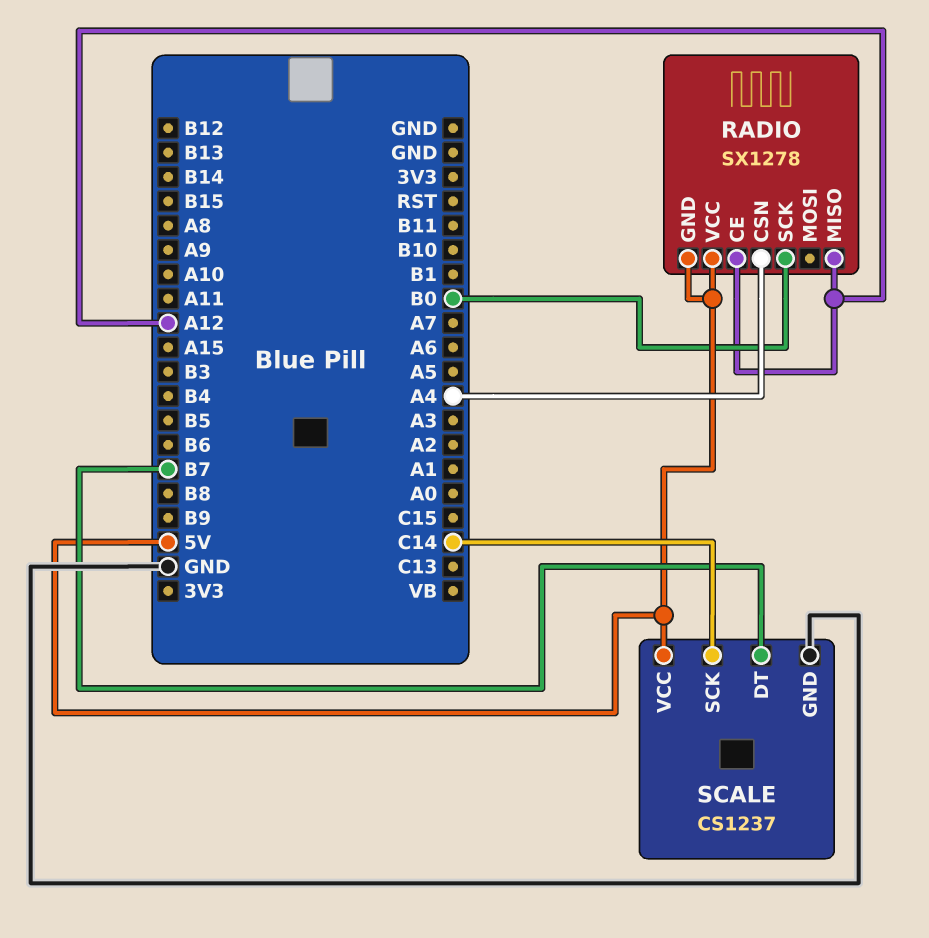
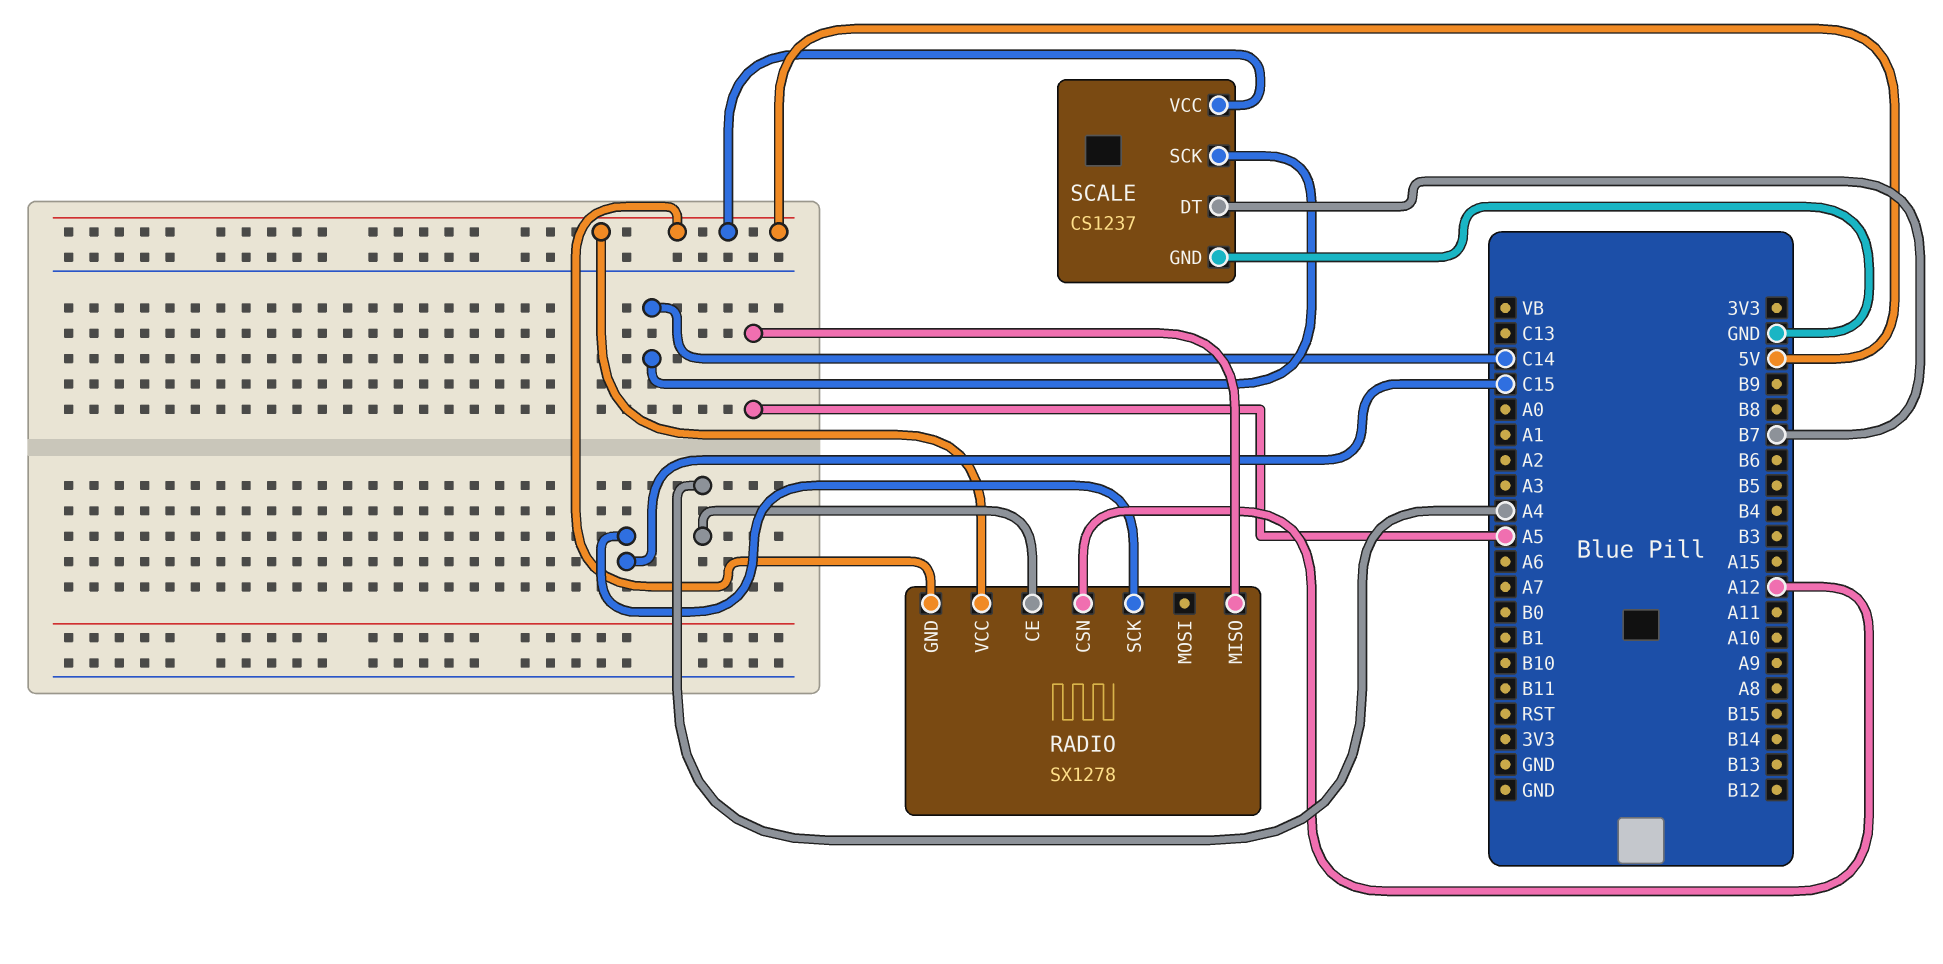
RADIO pin CE: A12 -> A4
RADIO pin CSN: A4 -> A12
RADIO pin MISO: A12 -> A5
RADIO pin SCK: B0 -> C15

